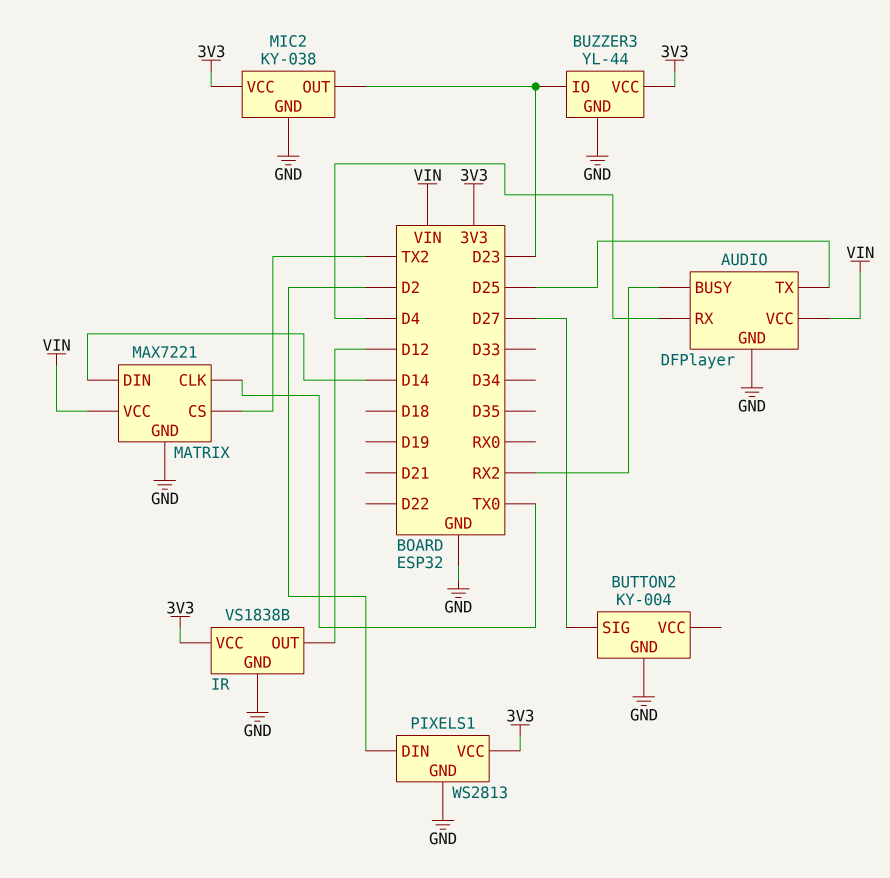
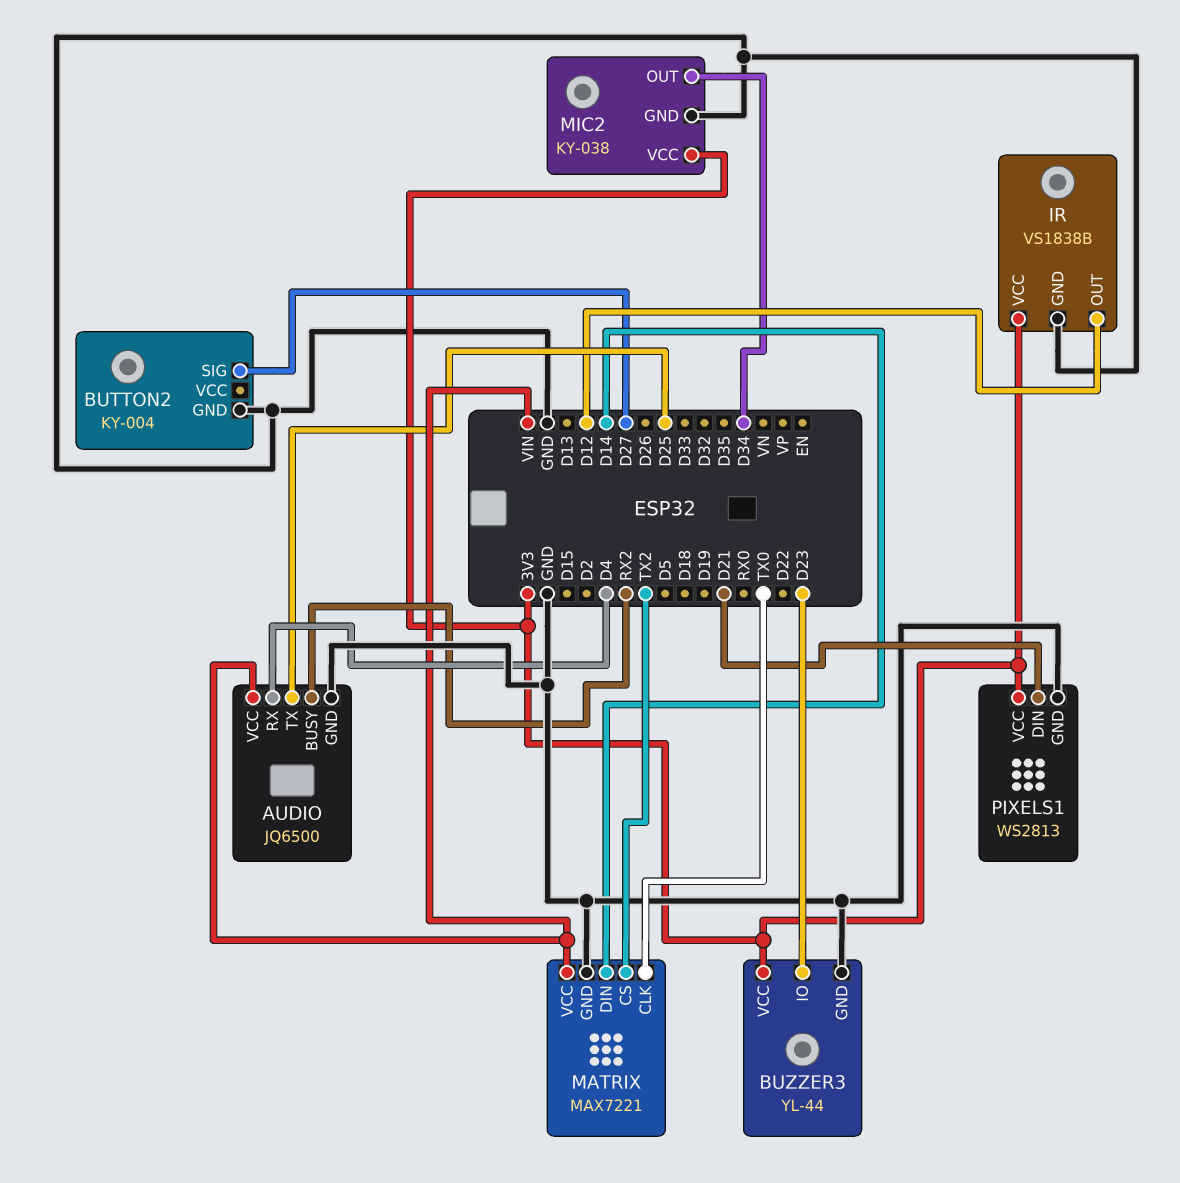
AUDIO: DFPlayer -> JQ6500
MIC2 pin OUT: D23 -> D34
PIXELS1 pin DIN: D2 -> D21

